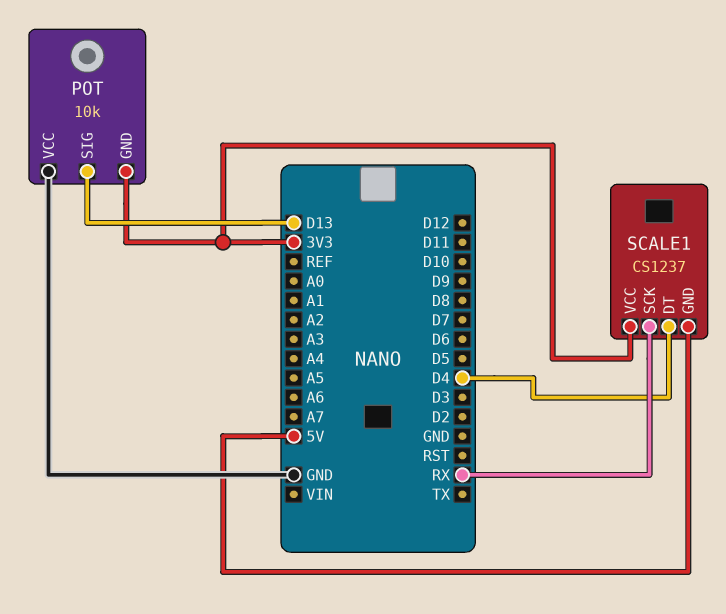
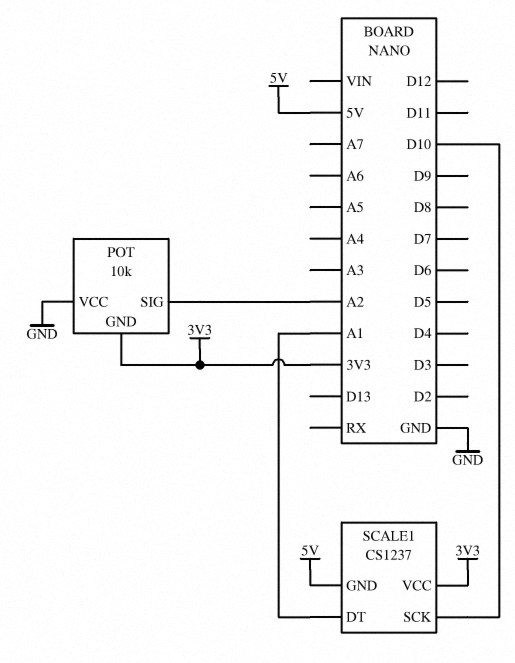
POT pin SIG: D13 -> A2
SCALE1 pin DT: D4 -> A1
SCALE1 pin SCK: RX -> D10

